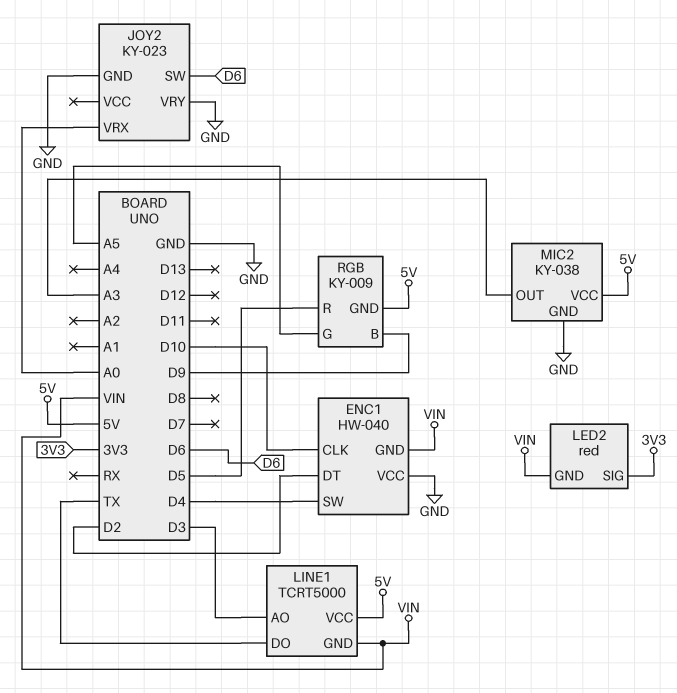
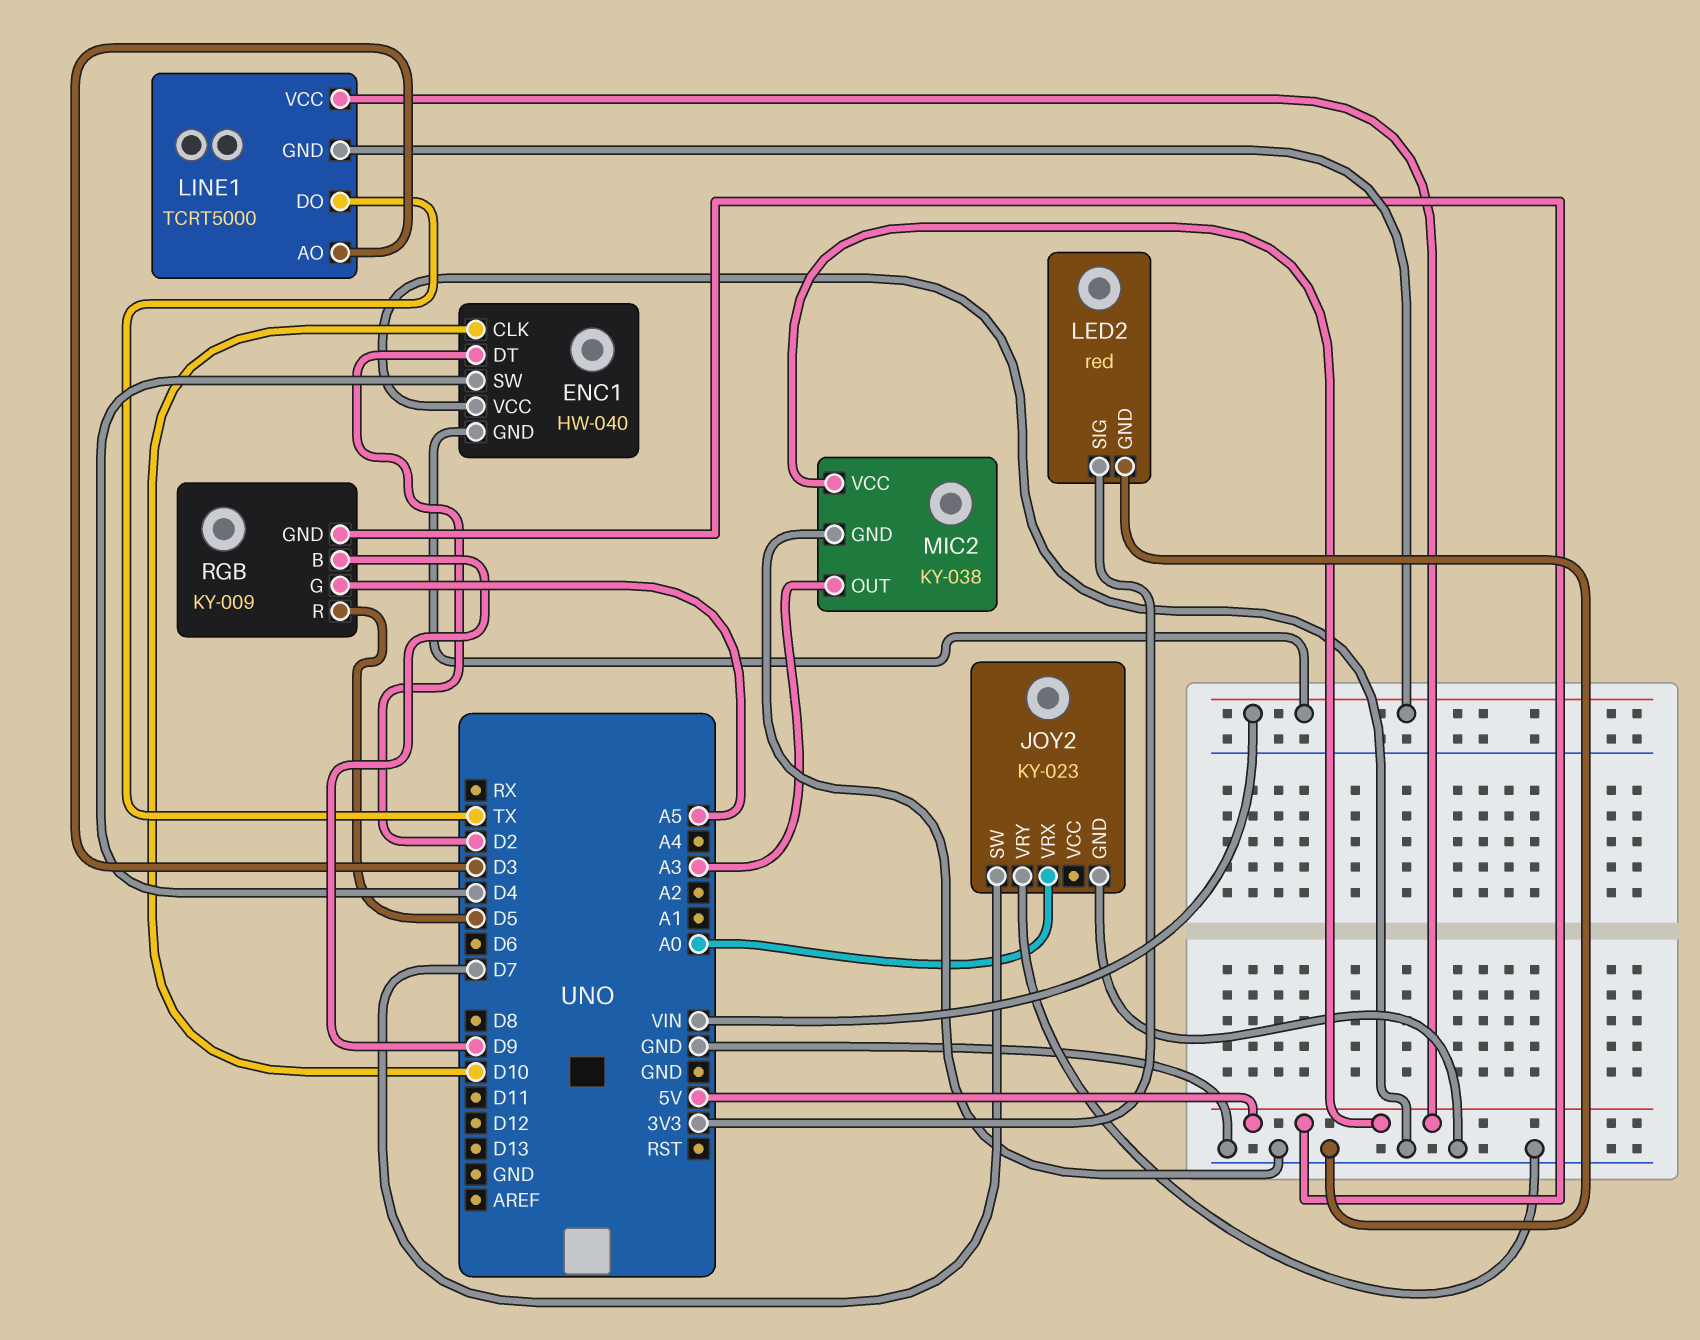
JOY2 pin SW: D6 -> D7
LED2 pin GND: VIN -> GND

